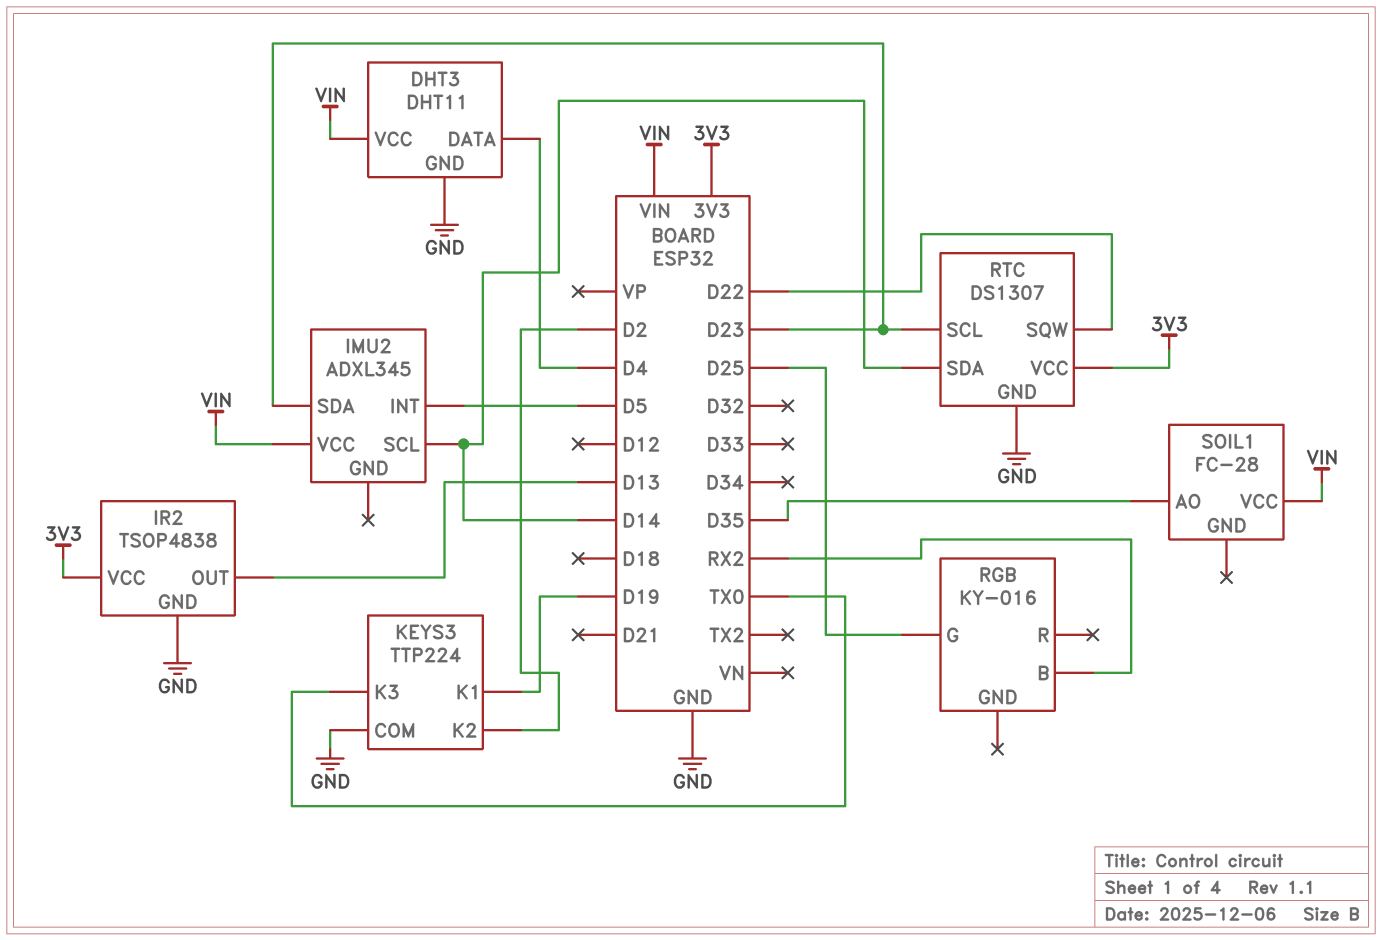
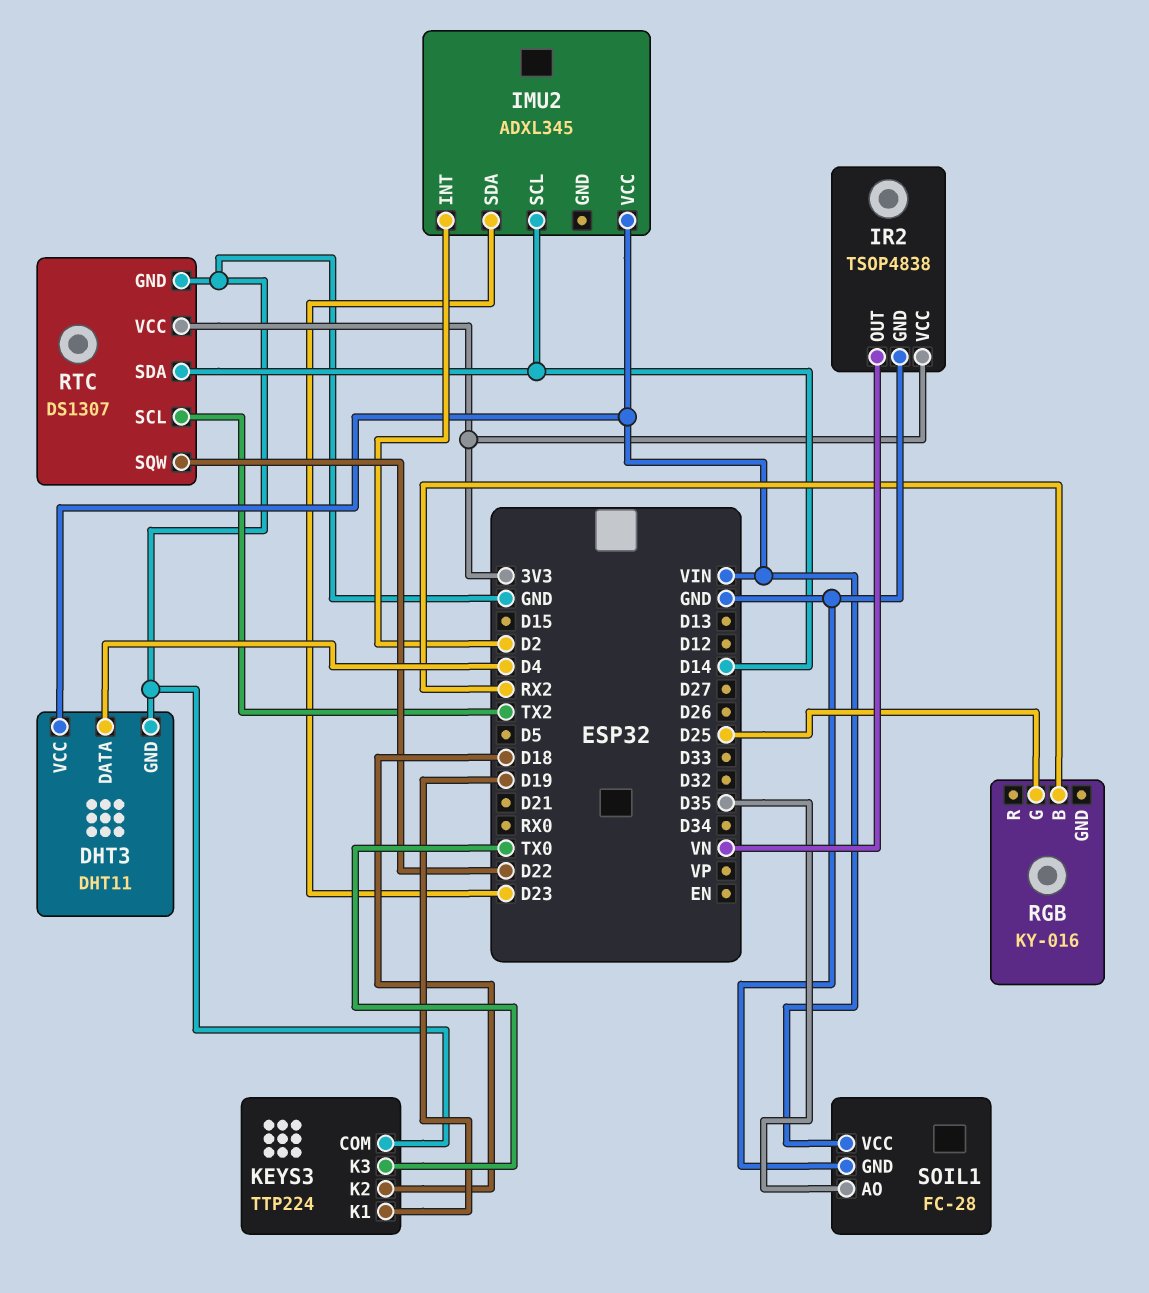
IMU2 pin INT: D5 -> D2
IR2 pin OUT: D13 -> VN
KEYS3 pin K2: D2 -> D18
RTC pin SCL: D23 -> TX2
SOIL1 pin GND: none -> GND

